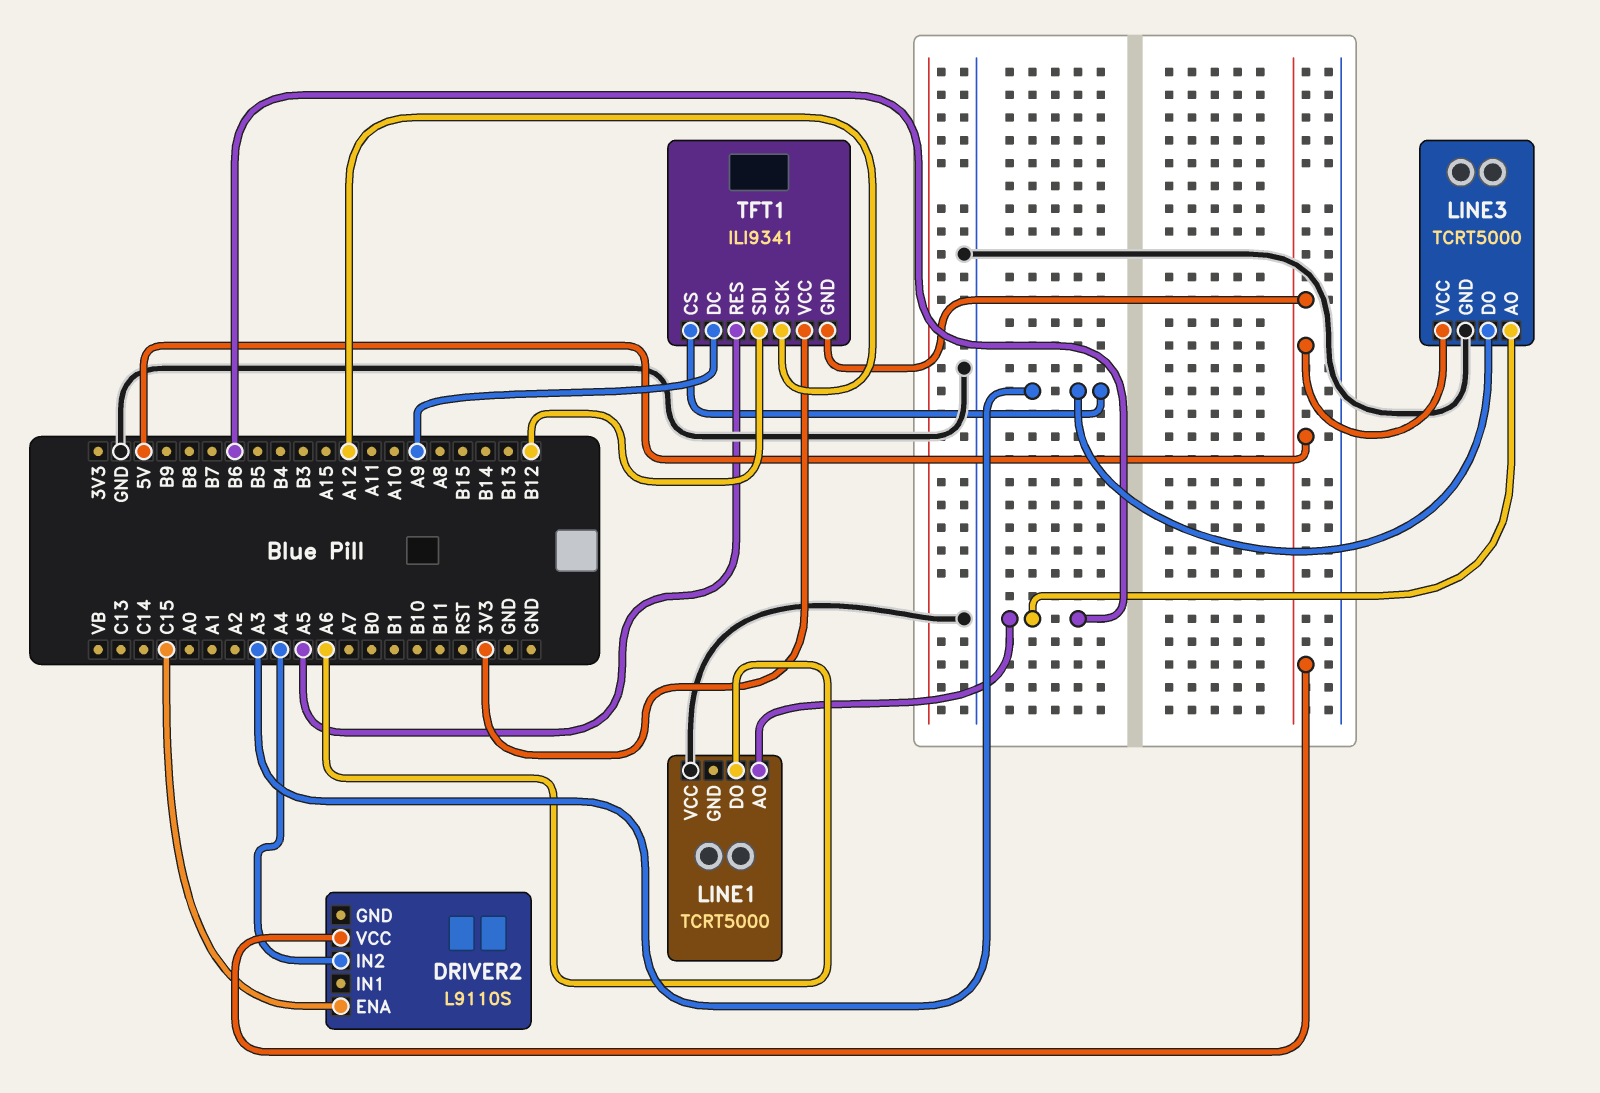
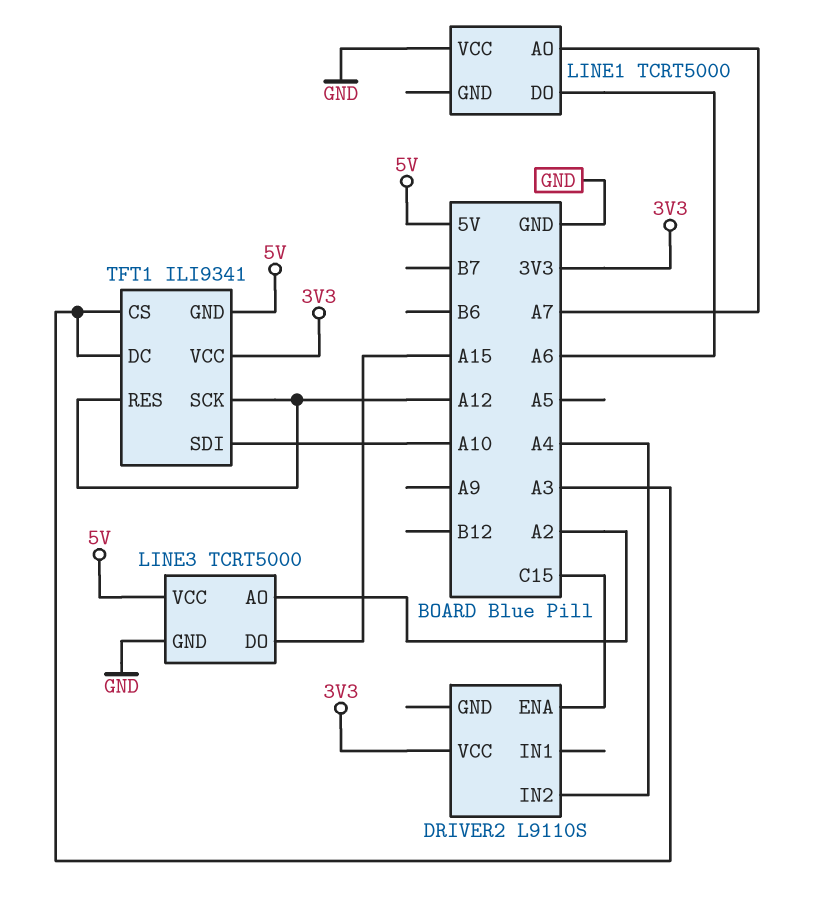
DRIVER2 pin VCC: 5V -> 3V3
LINE1 pin AO: B6 -> A7
LINE3 pin AO: B6 -> A2
LINE3 pin DO: A3 -> A15
TFT1 pin DC: A9 -> A3
TFT1 pin RES: A5 -> A12
TFT1 pin SDI: B12 -> A10

